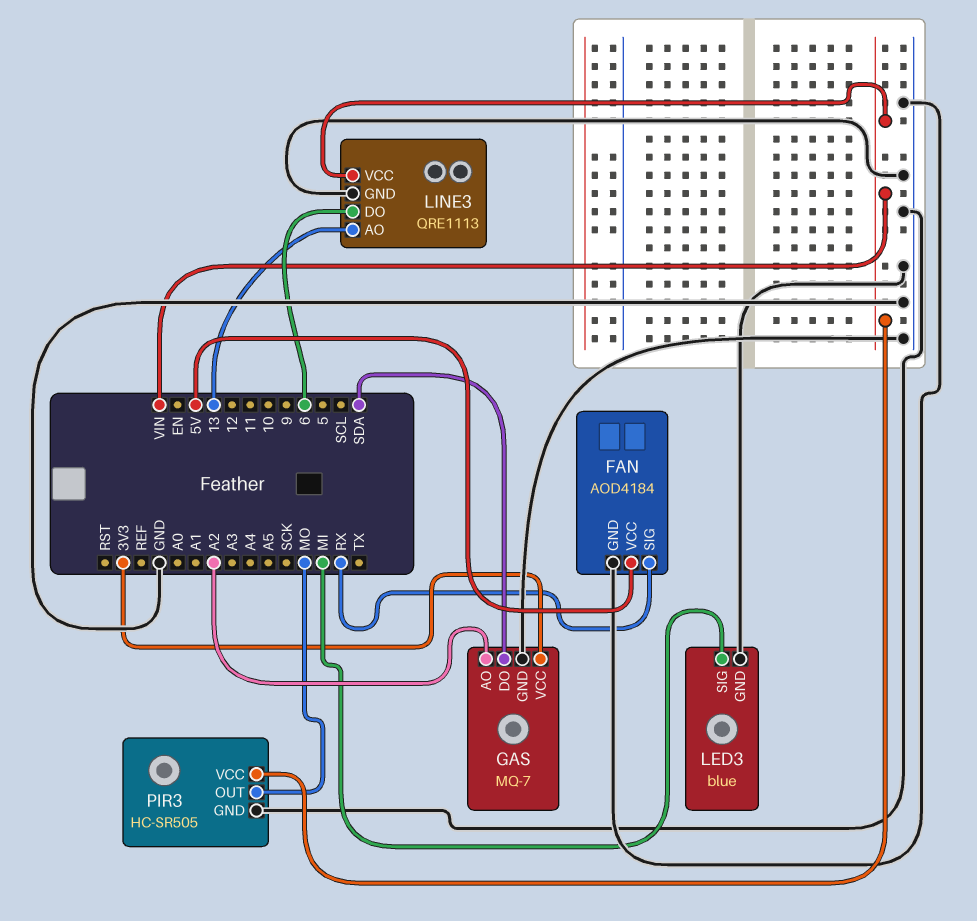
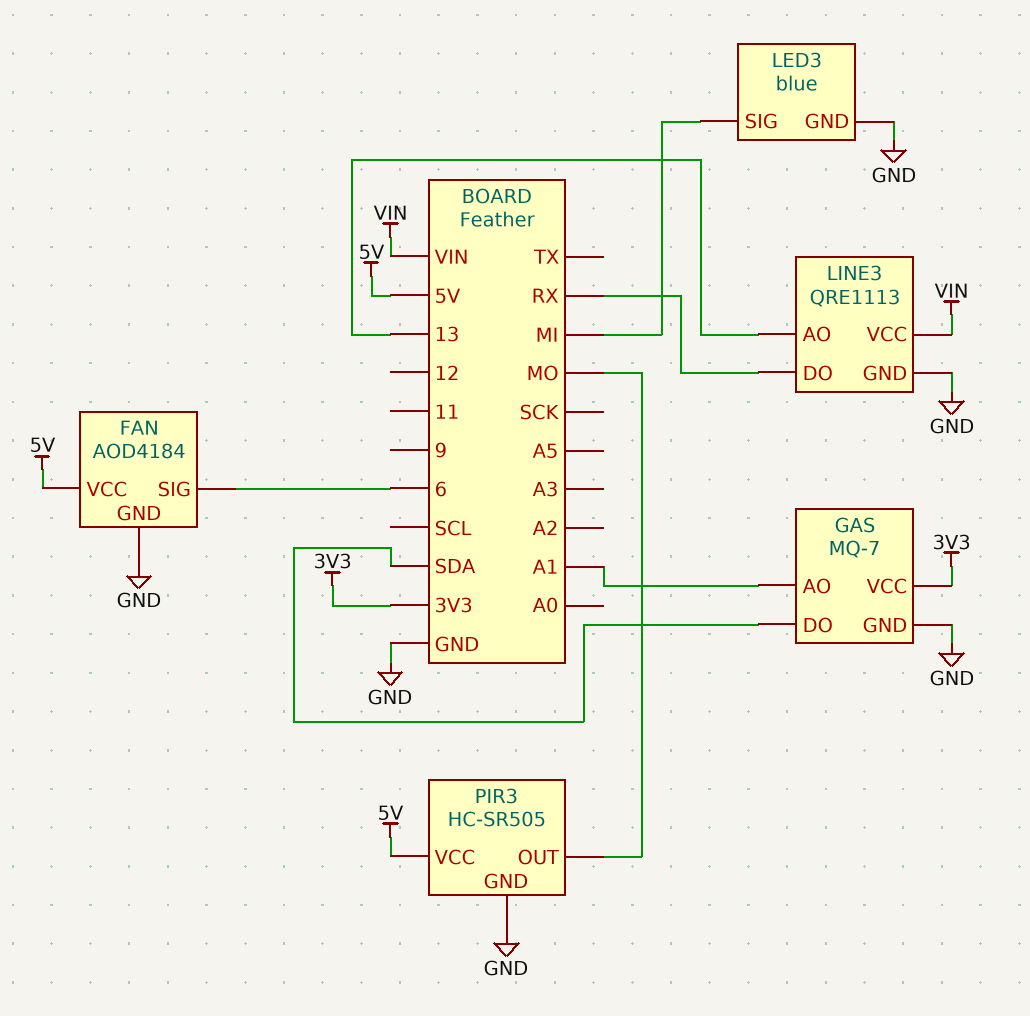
FAN pin SIG: RX -> 6
GAS pin AO: A2 -> A1
LINE3 pin DO: 6 -> RX
PIR3 pin VCC: VIN -> 5V

